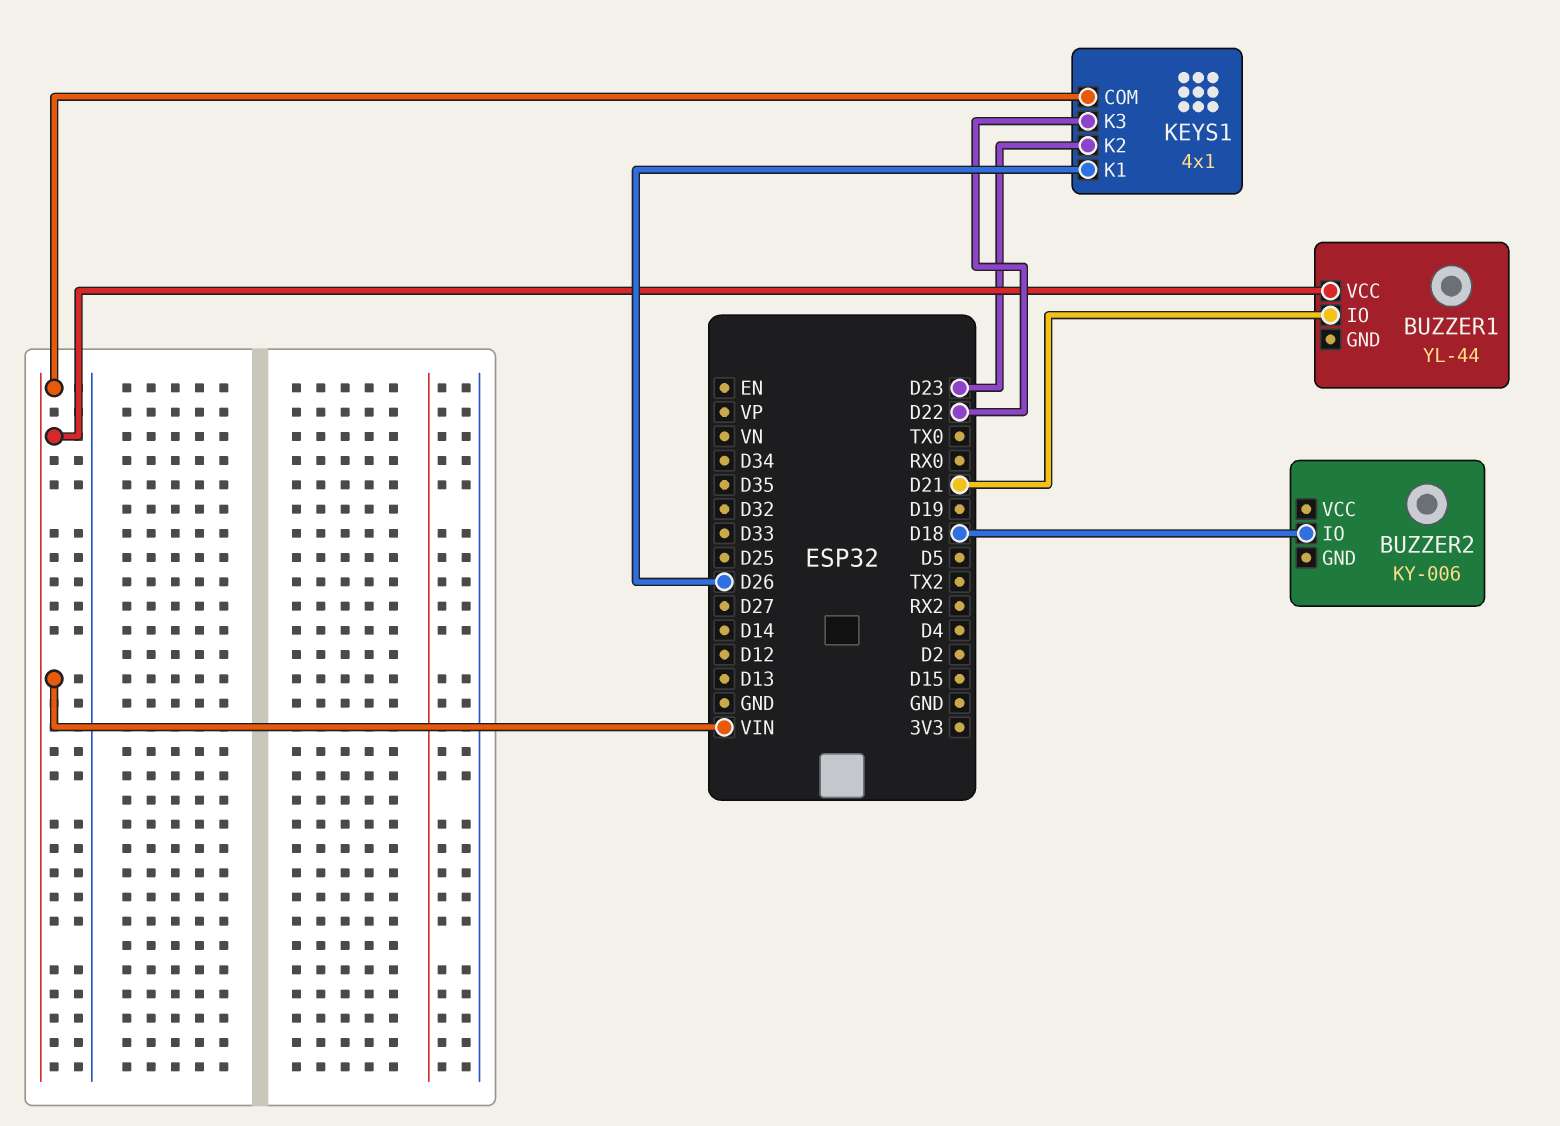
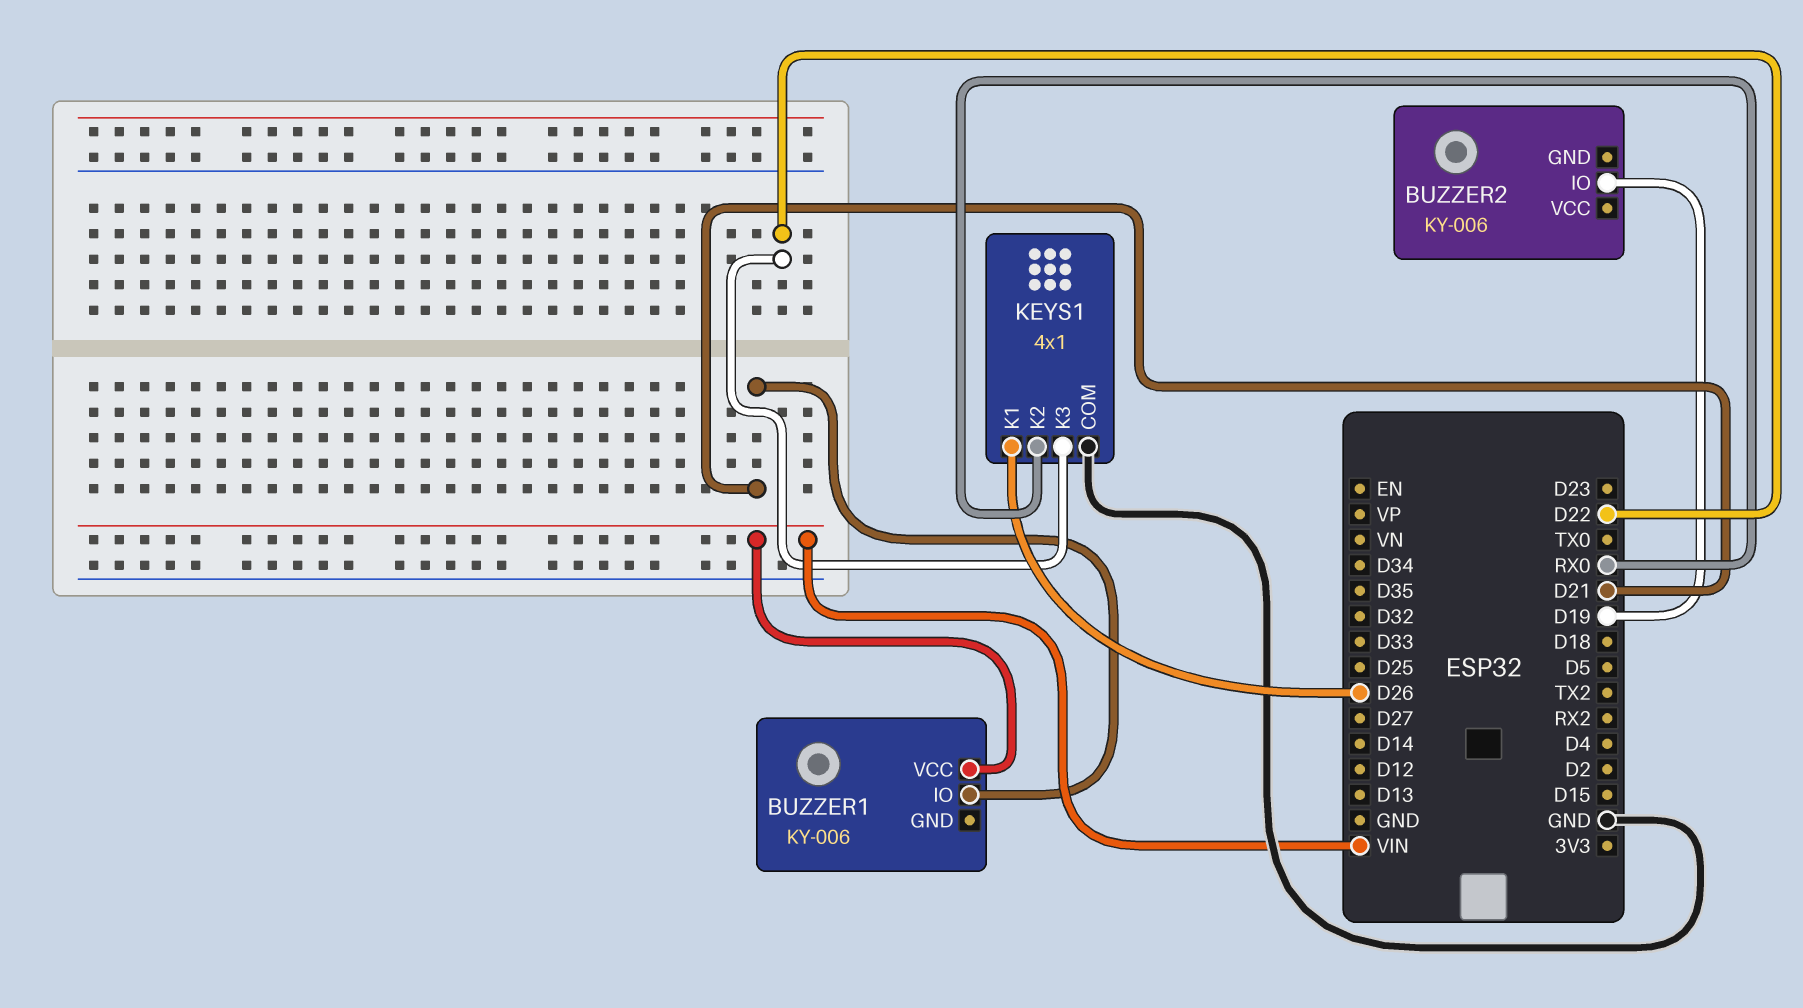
BUZZER1: YL-44 -> KY-006
BUZZER2 pin IO: D18 -> D19
KEYS1 pin COM: VIN -> GND
KEYS1 pin K2: D23 -> RX0

